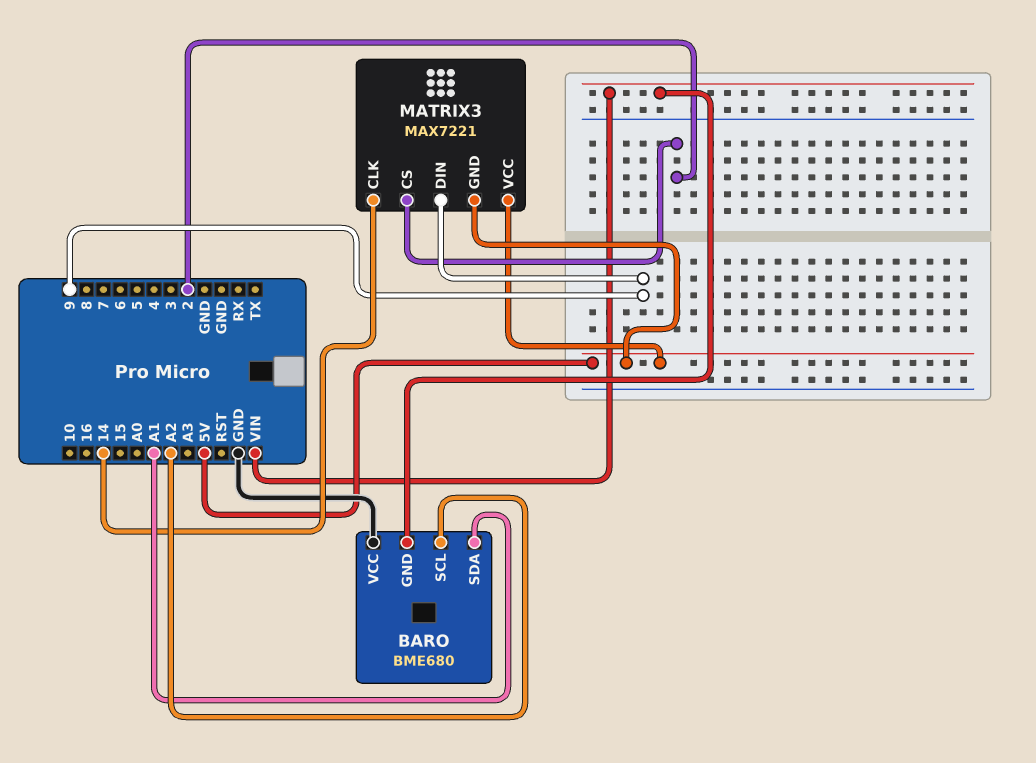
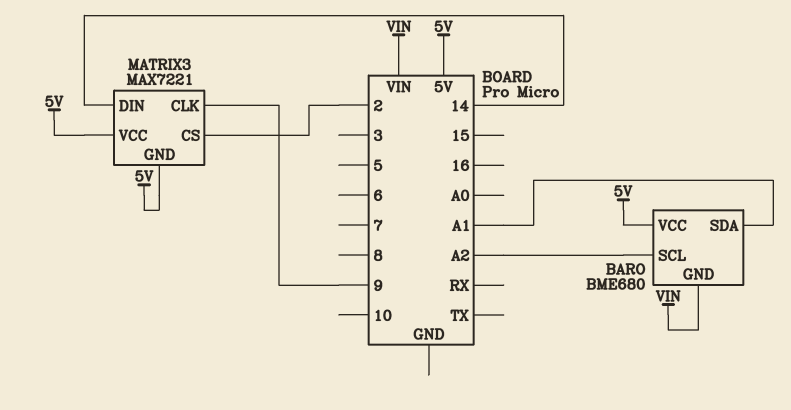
BARO pin VCC: GND -> 5V
MATRIX3 pin CLK: 14 -> 9
MATRIX3 pin DIN: 9 -> 14

